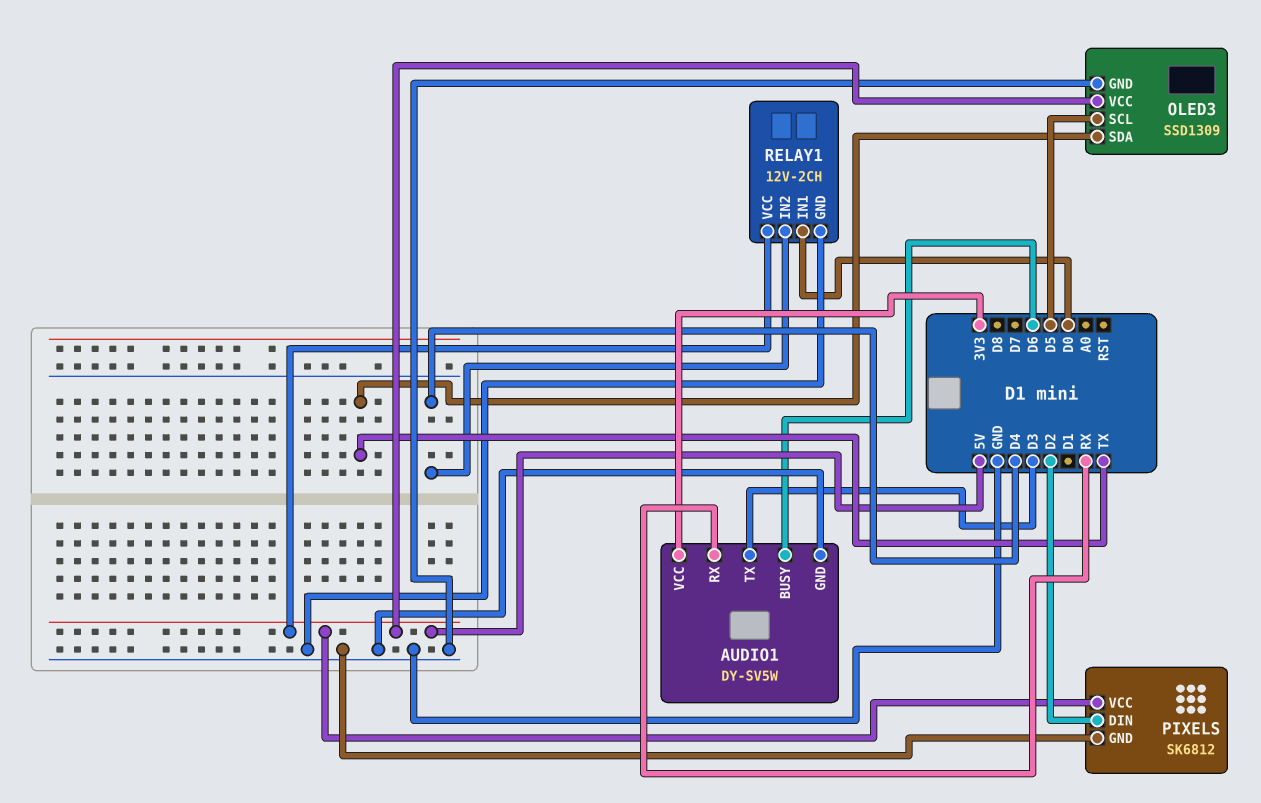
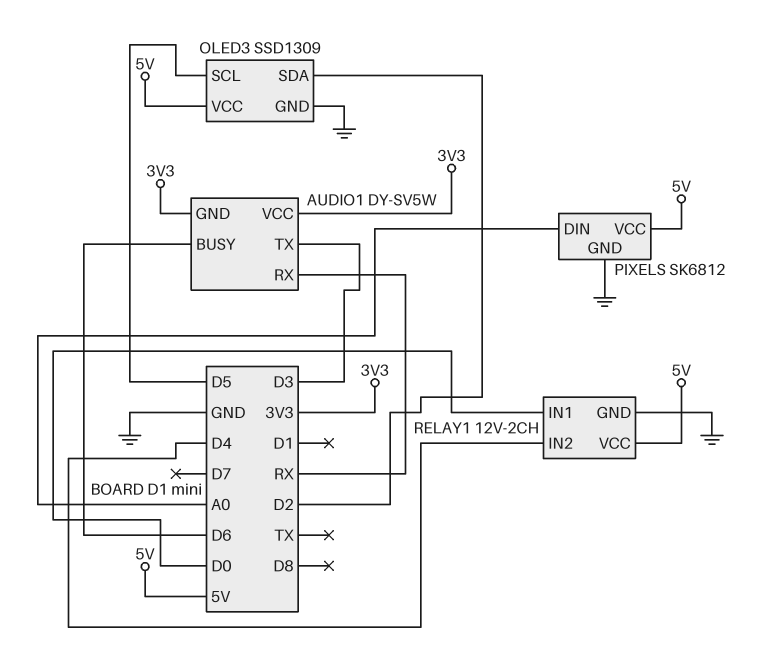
AUDIO1 pin GND: GND -> 3V3
OLED3 pin SDA: TX -> D2
PIXELS pin DIN: D2 -> A0

